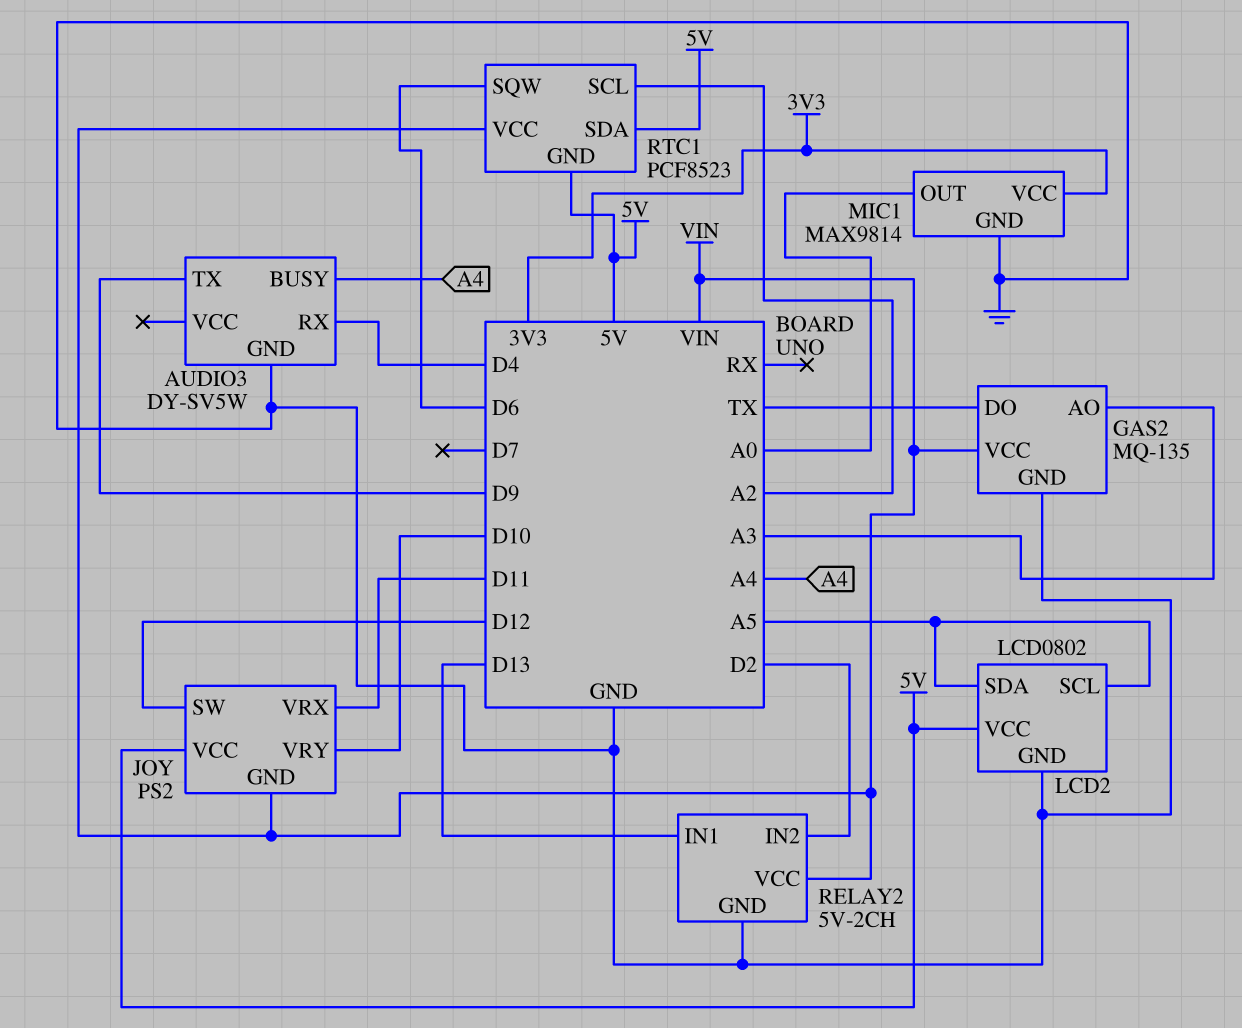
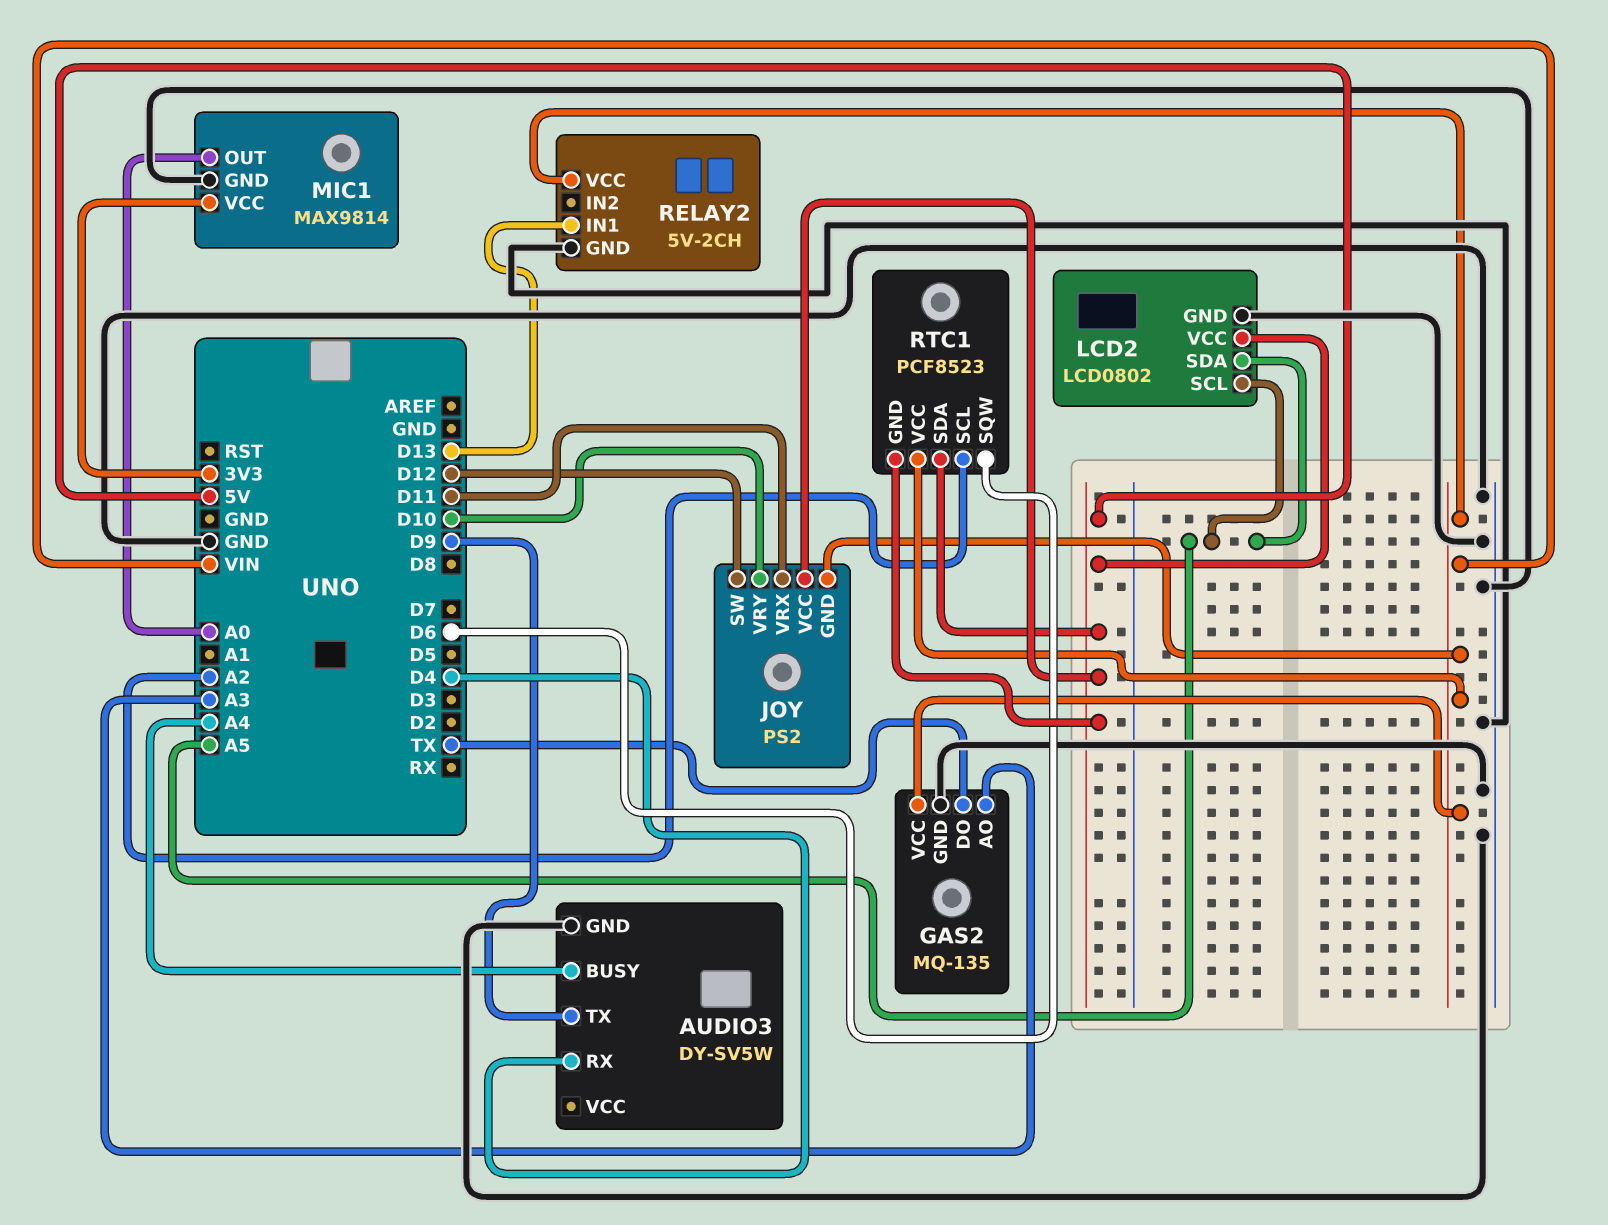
RELAY2 pin IN2: D2 -> none

